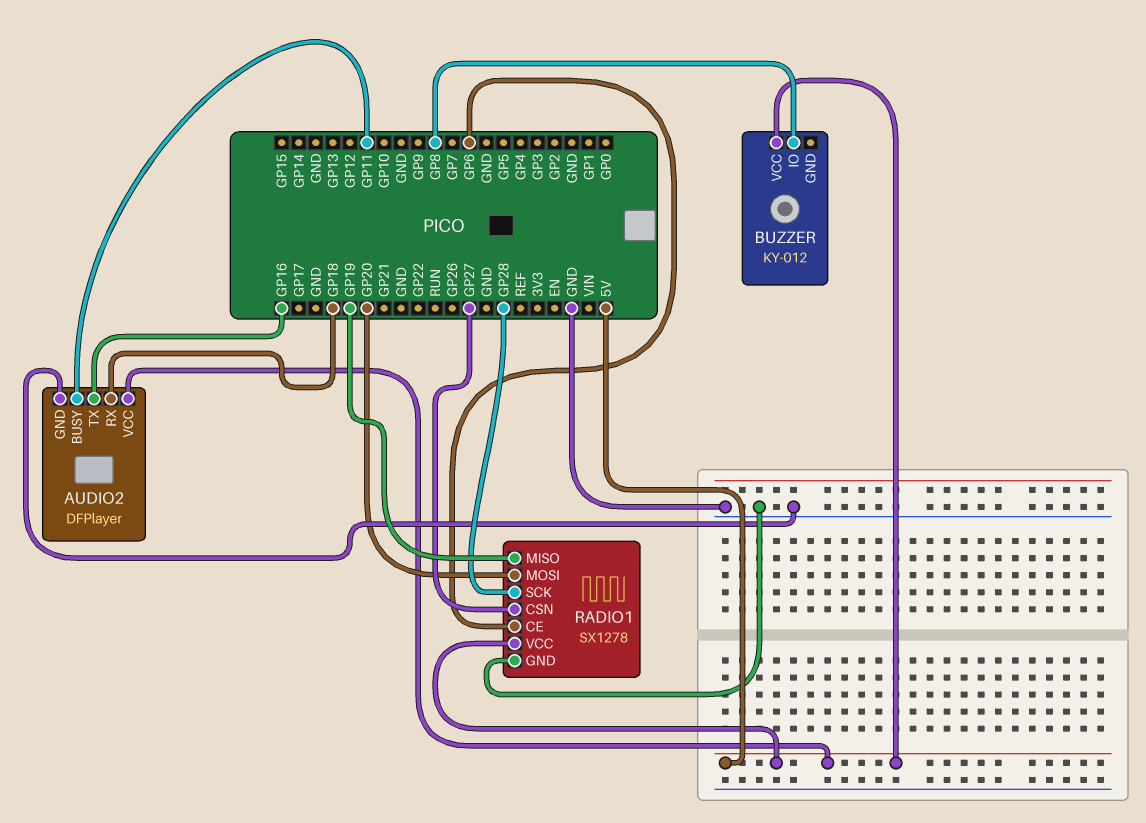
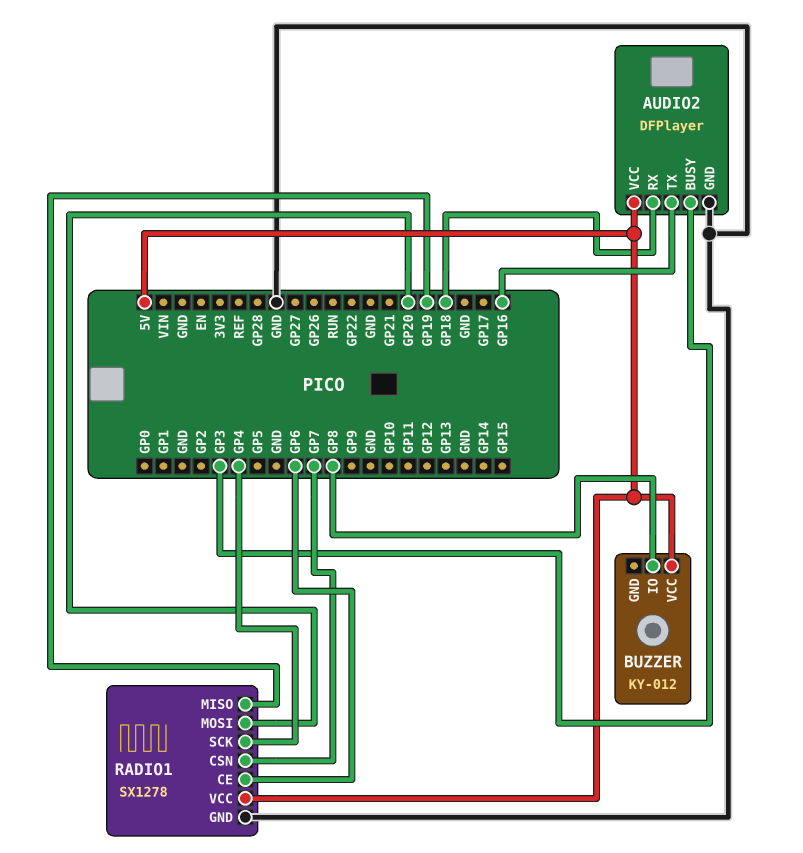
AUDIO2 pin BUSY: GP11 -> GP3
RADIO1 pin CSN: GP27 -> GP7
RADIO1 pin SCK: GP28 -> GP4

